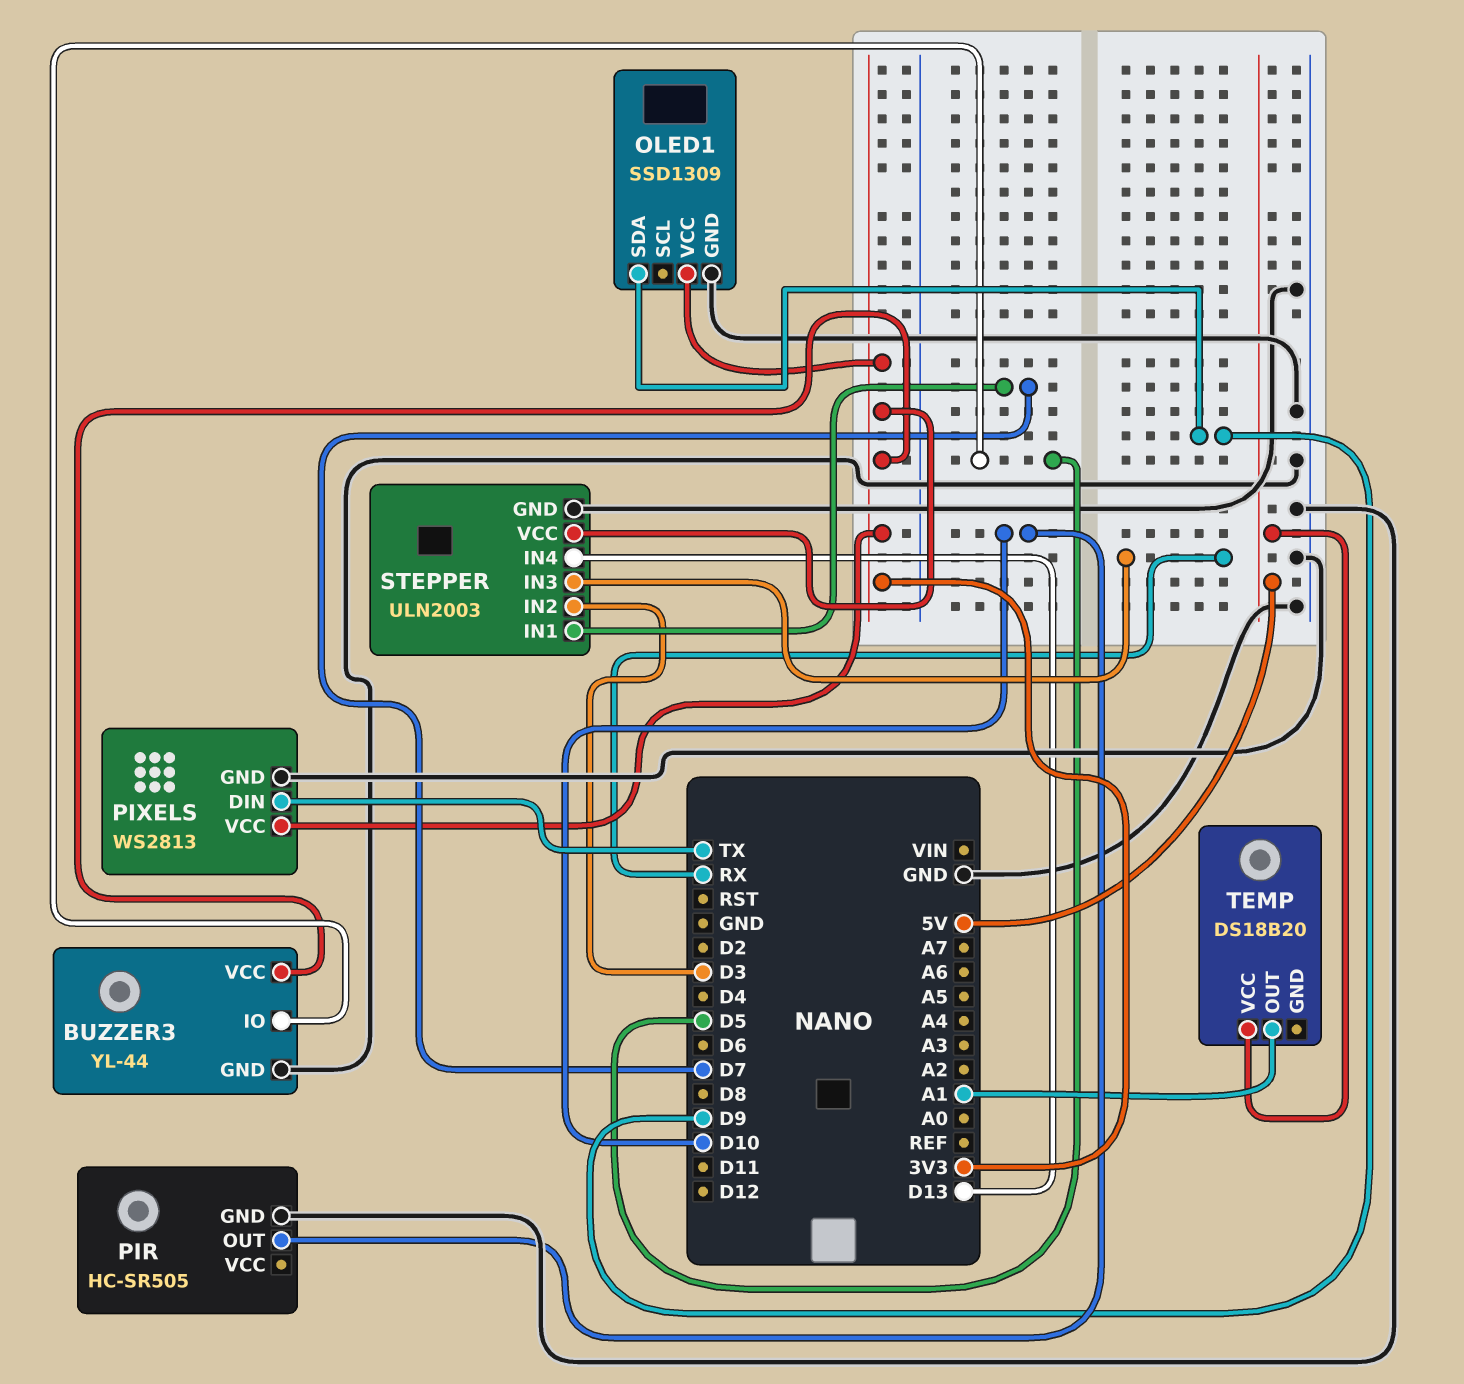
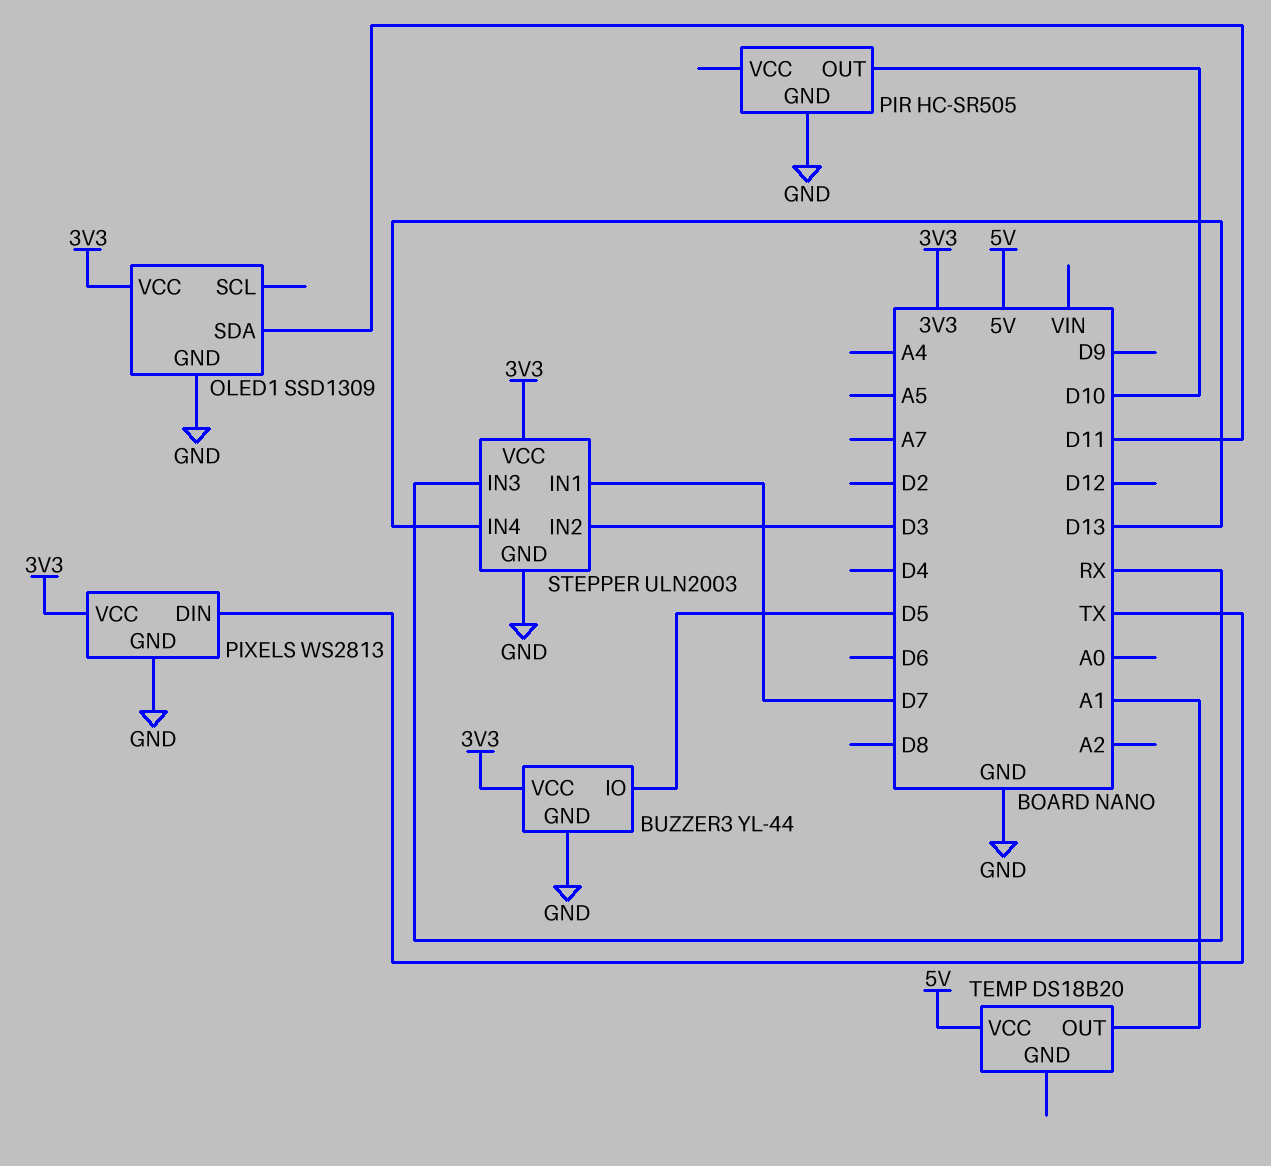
OLED1 pin SDA: D9 -> D11

